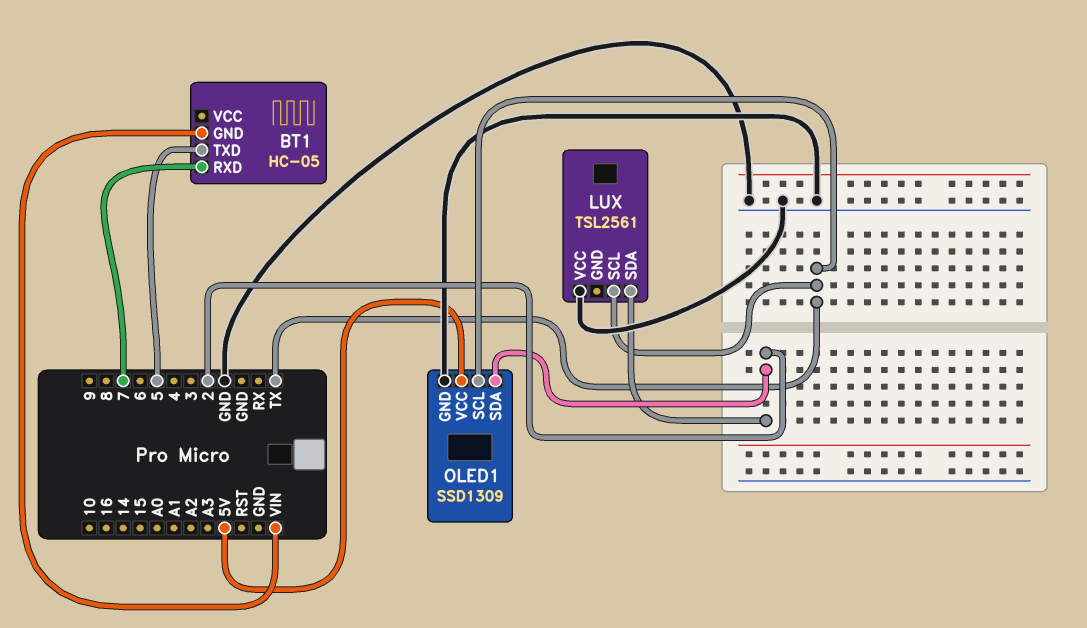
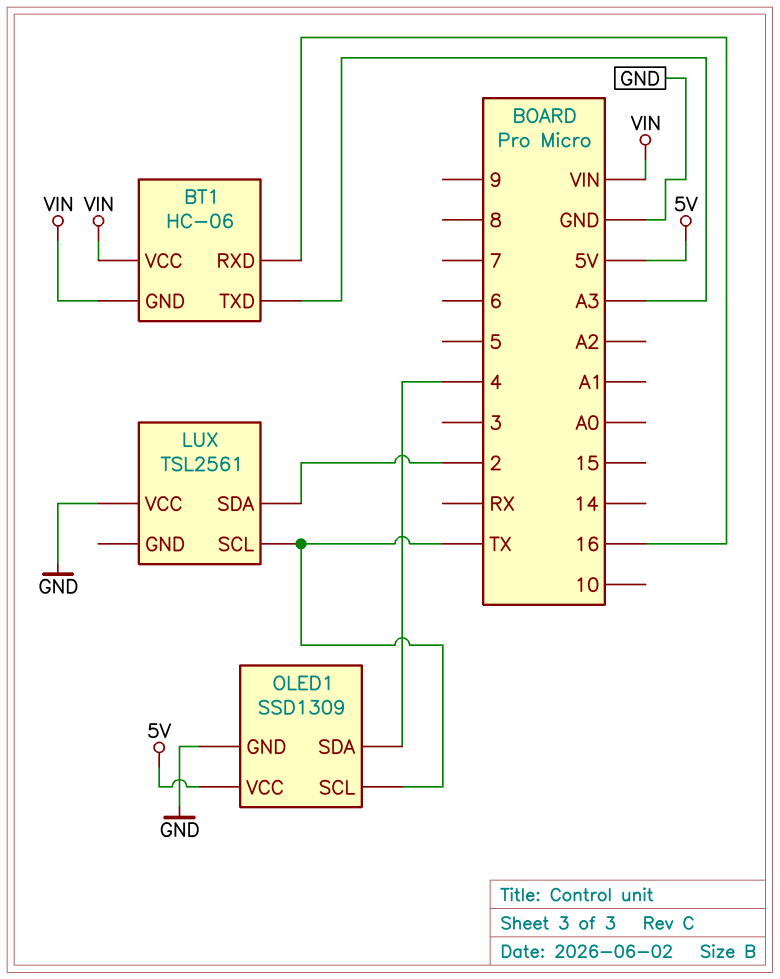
BT1: HC-05 -> HC-06
BT1 pin RXD: 7 -> 16
BT1 pin TXD: 5 -> A3
BT1 pin VCC: none -> VIN
OLED1 pin SDA: 2 -> 4

